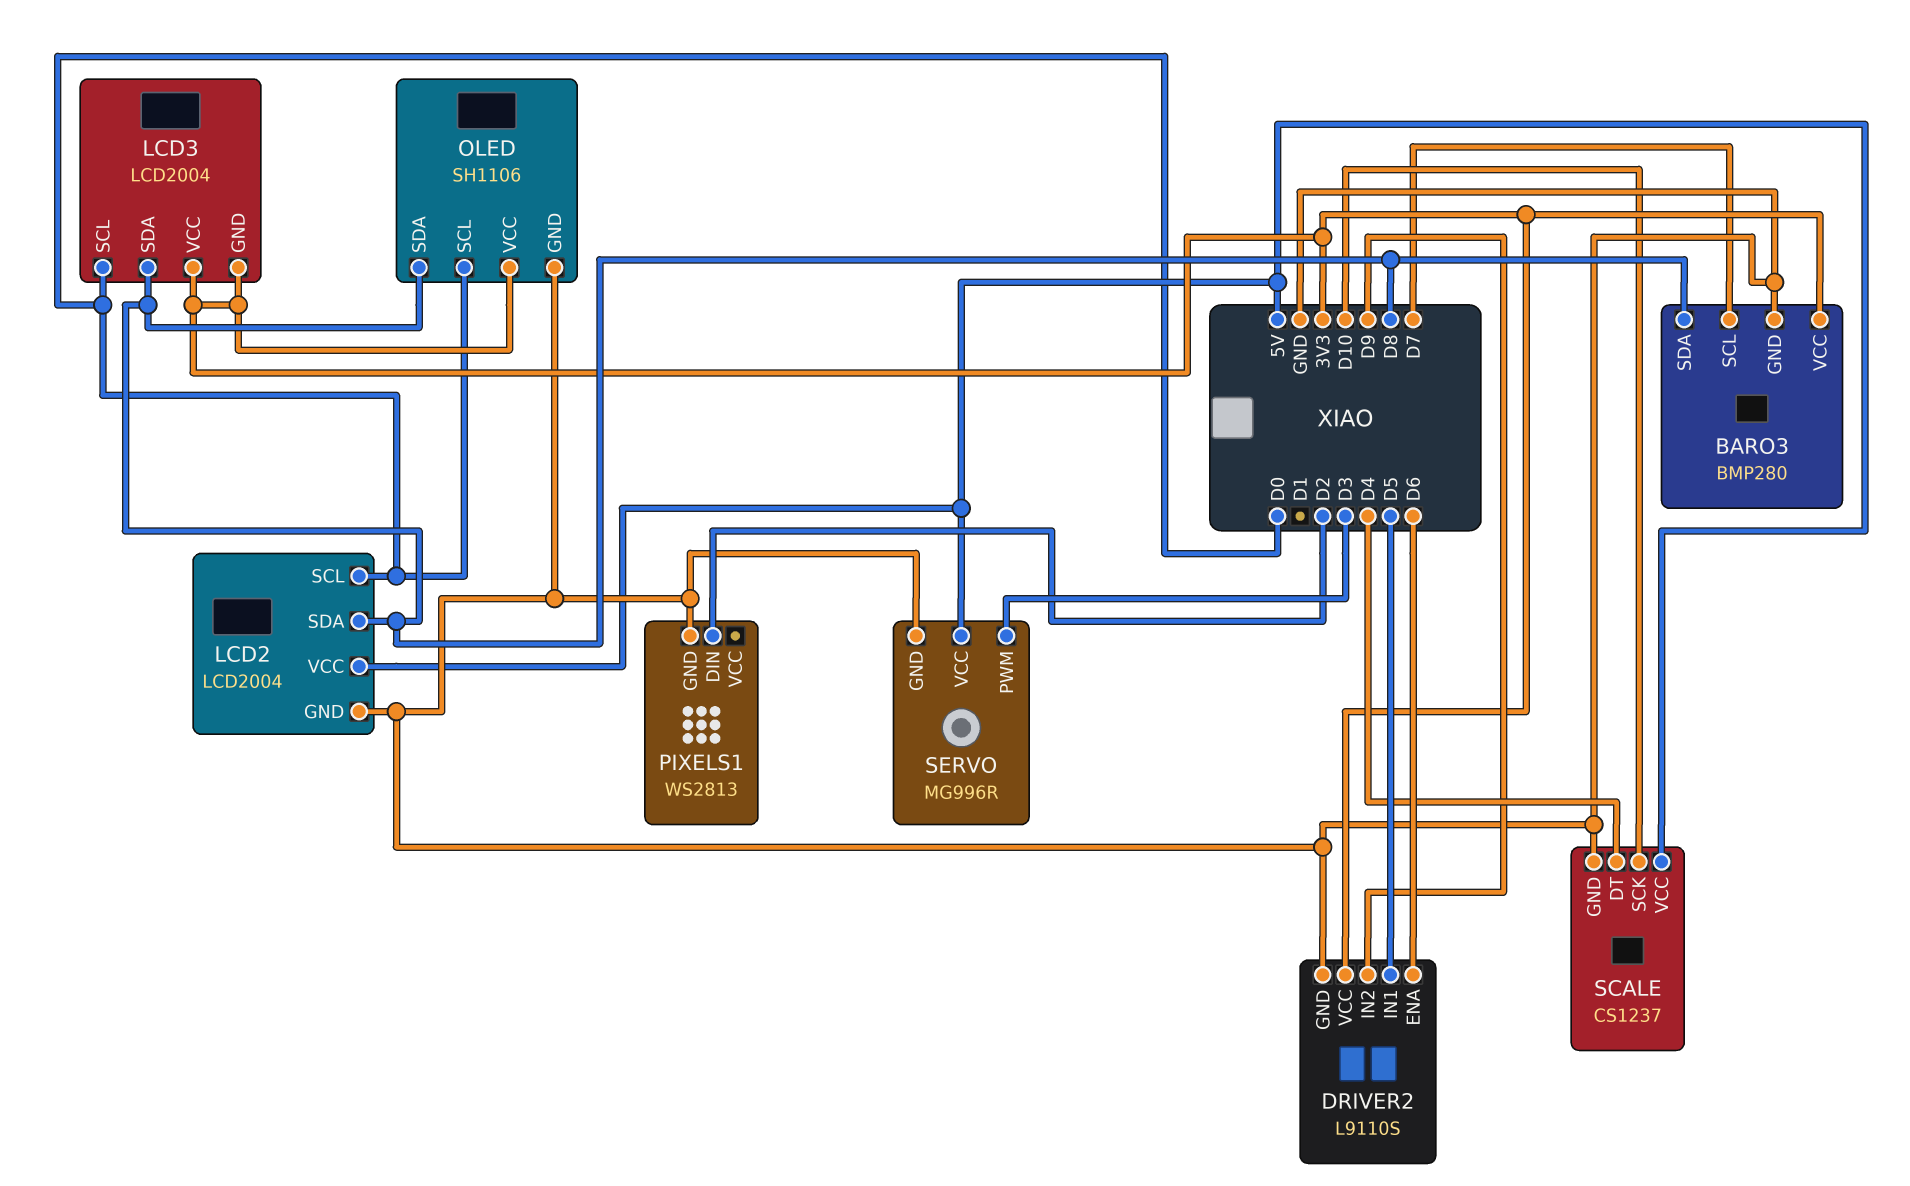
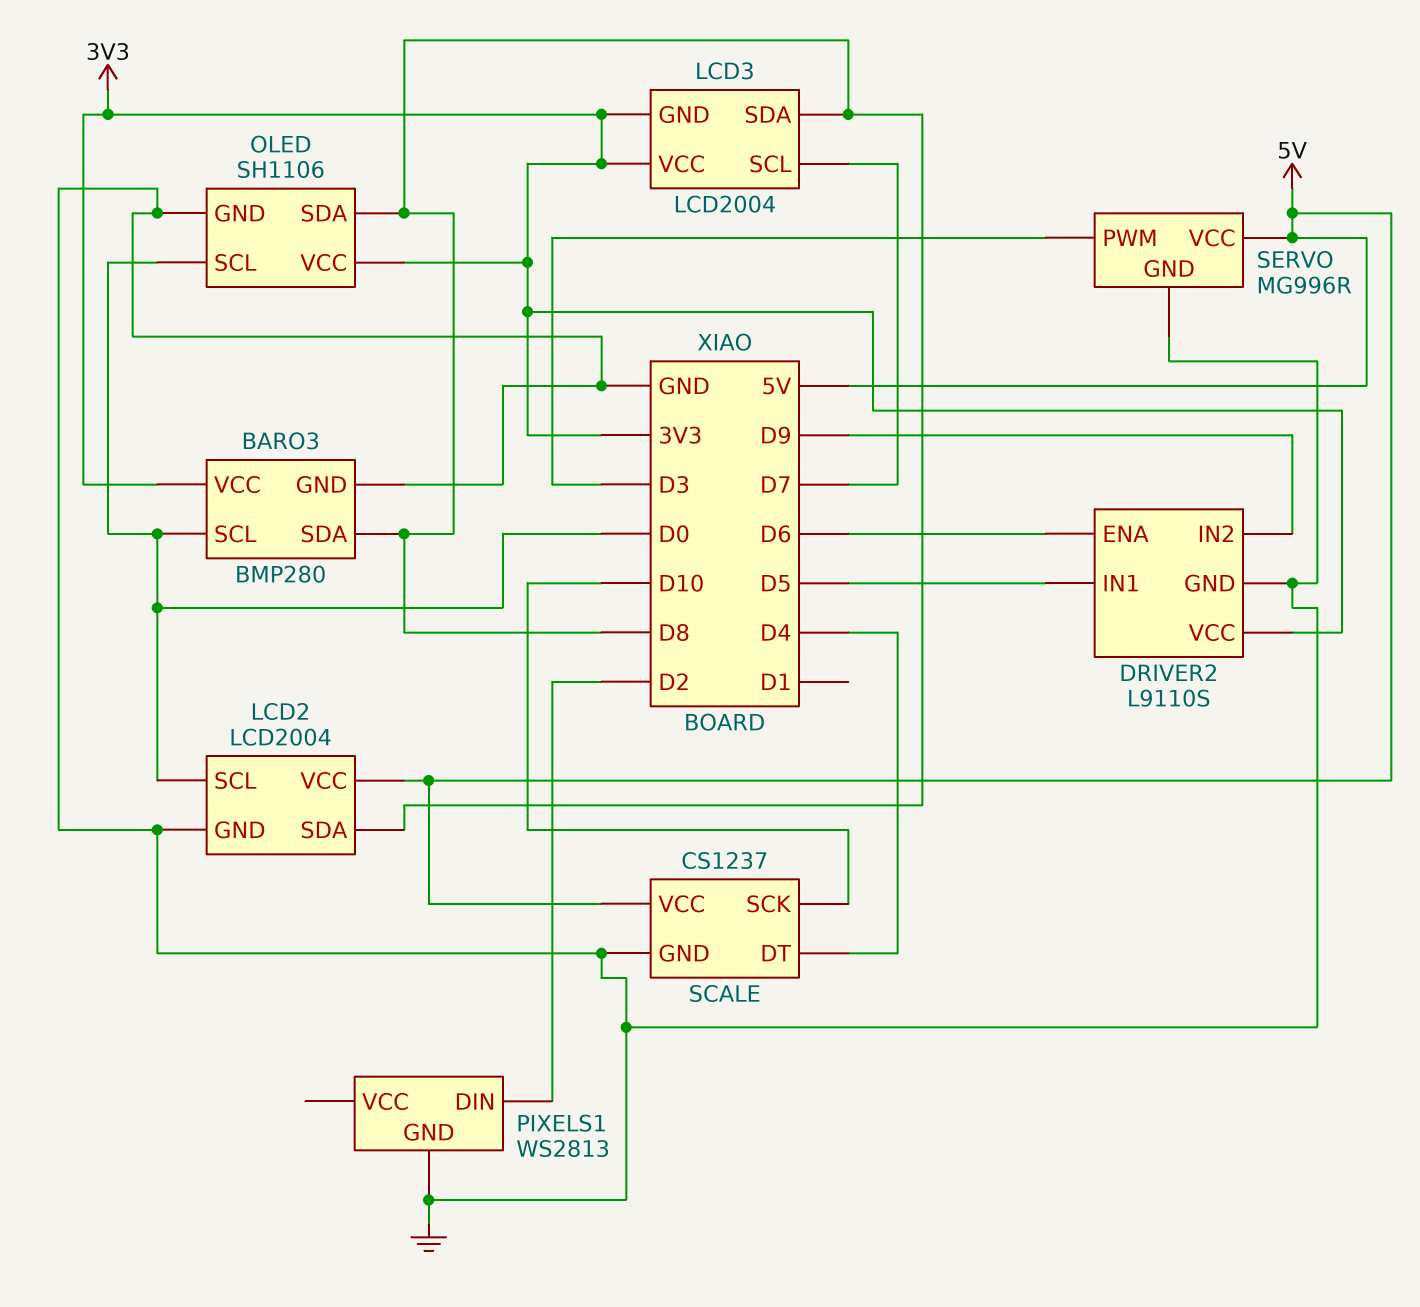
BARO3 pin SCL: D7 -> D0
LCD3 pin SCL: D0 -> D7

